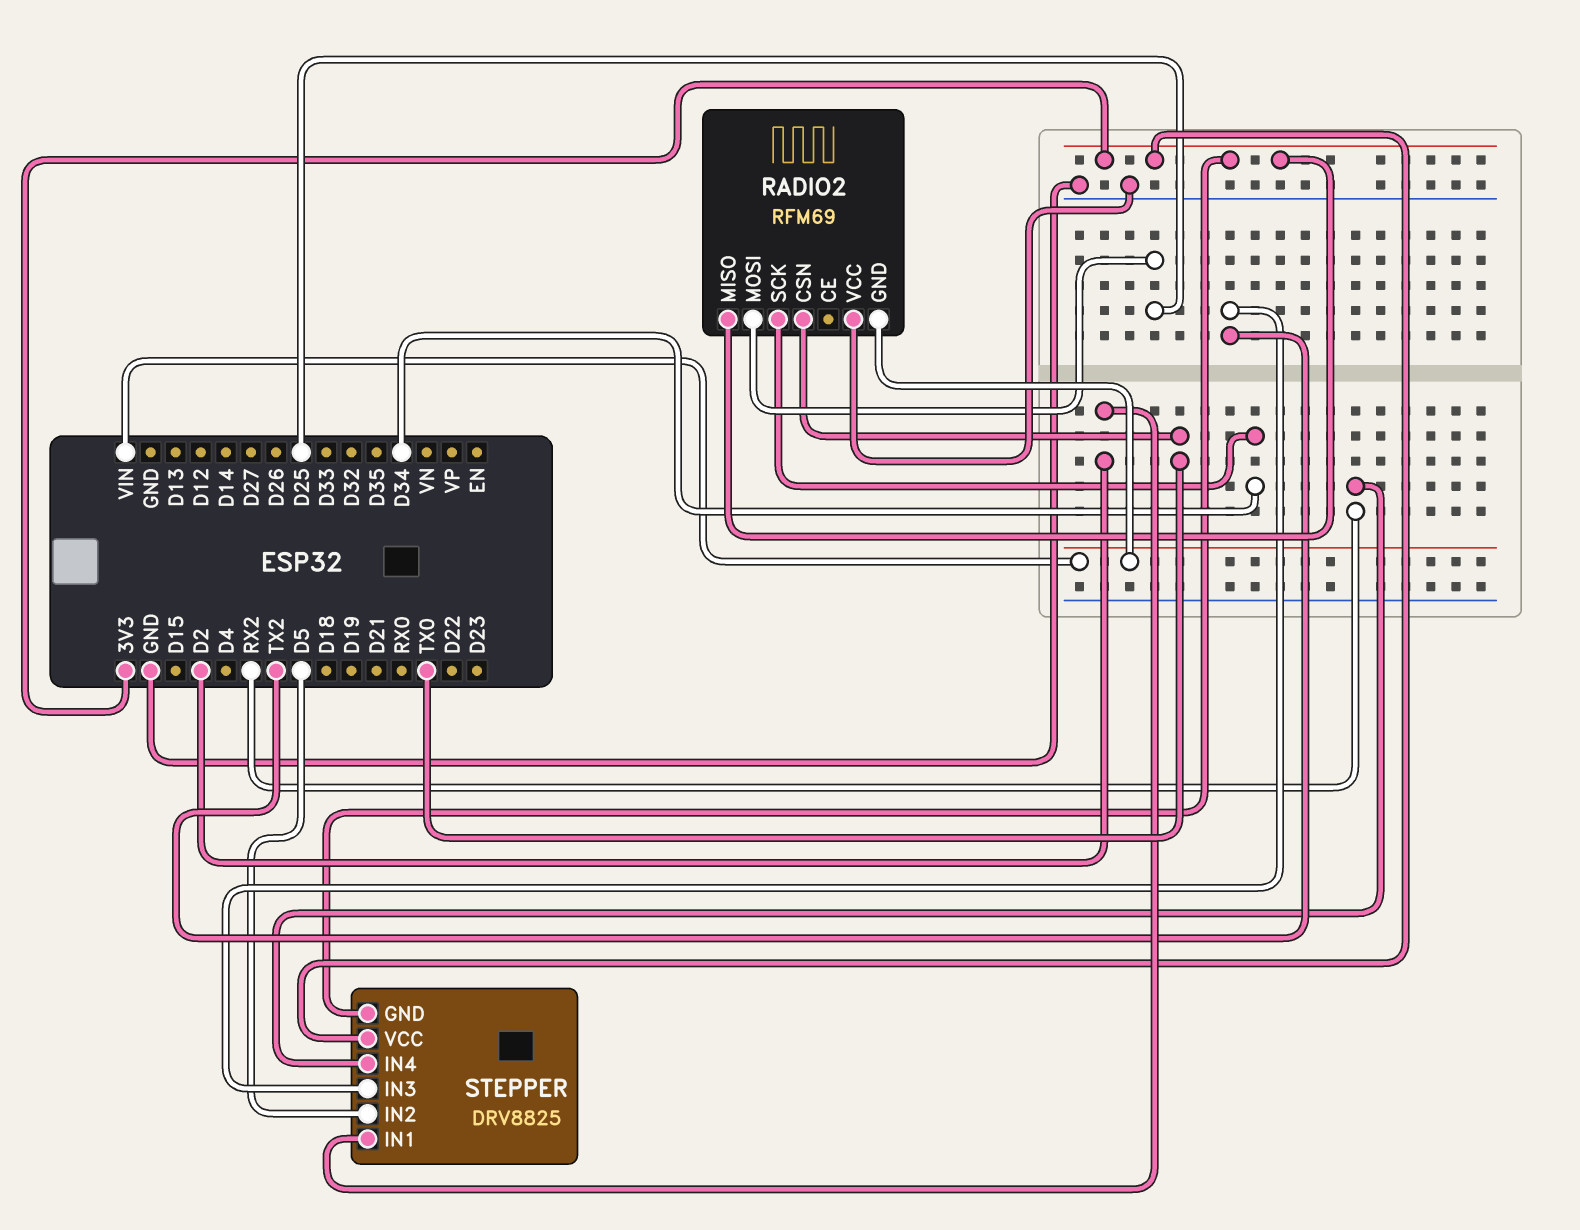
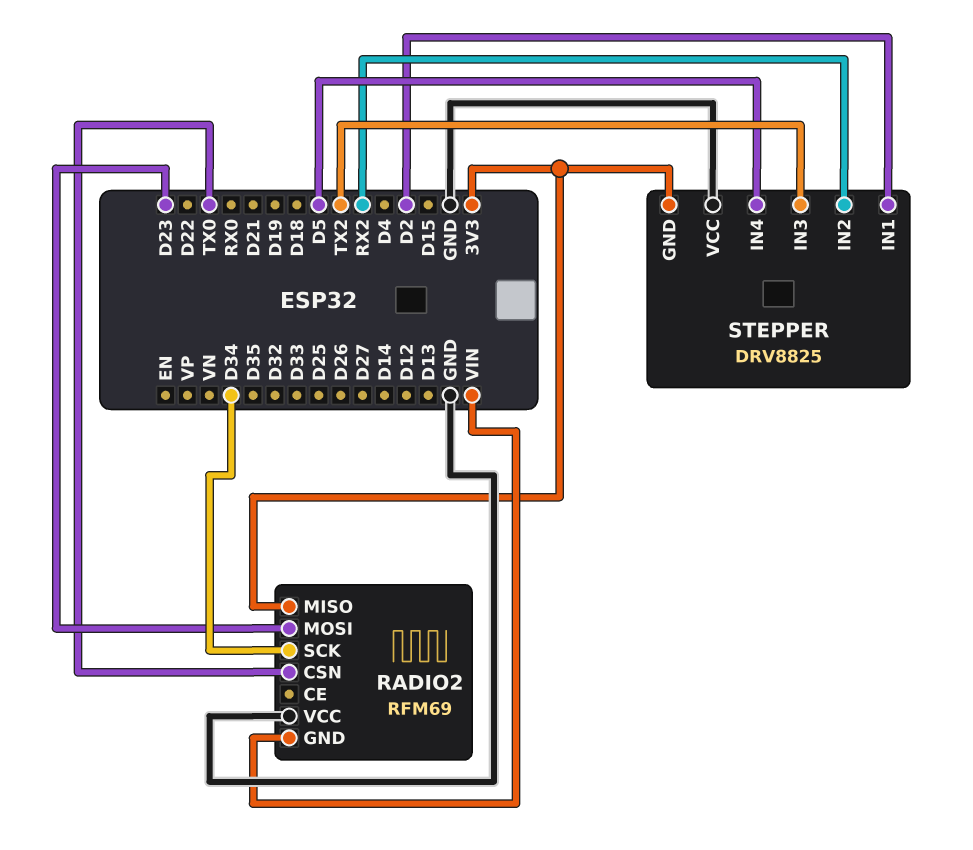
RADIO2 pin MOSI: D25 -> D23
STEPPER pin IN2: D5 -> RX2
STEPPER pin IN4: RX2 -> D5
STEPPER pin VCC: 3V3 -> GND

